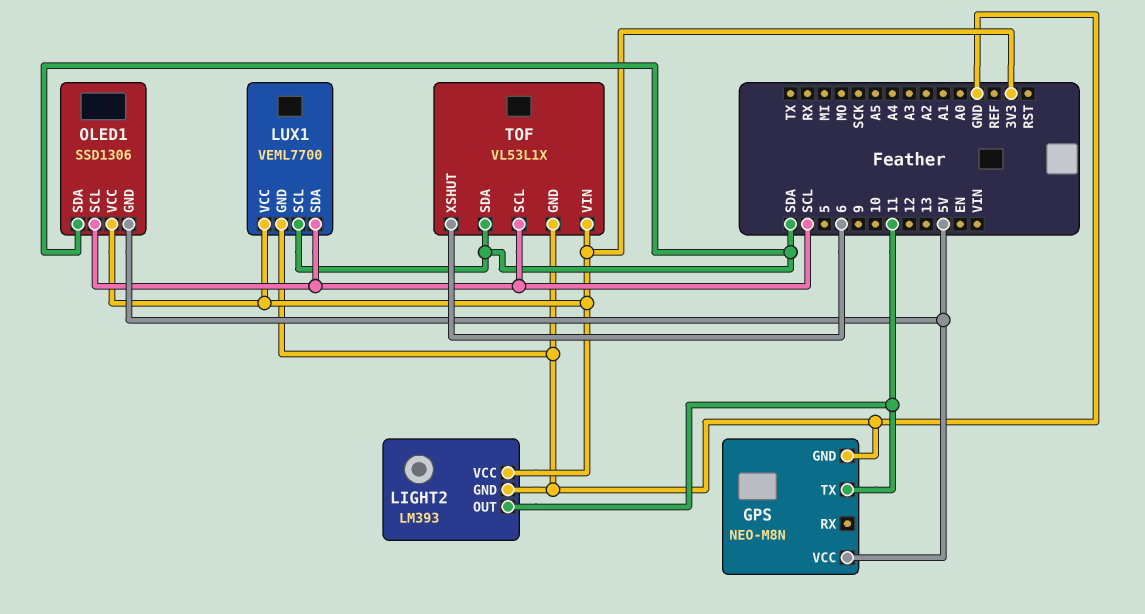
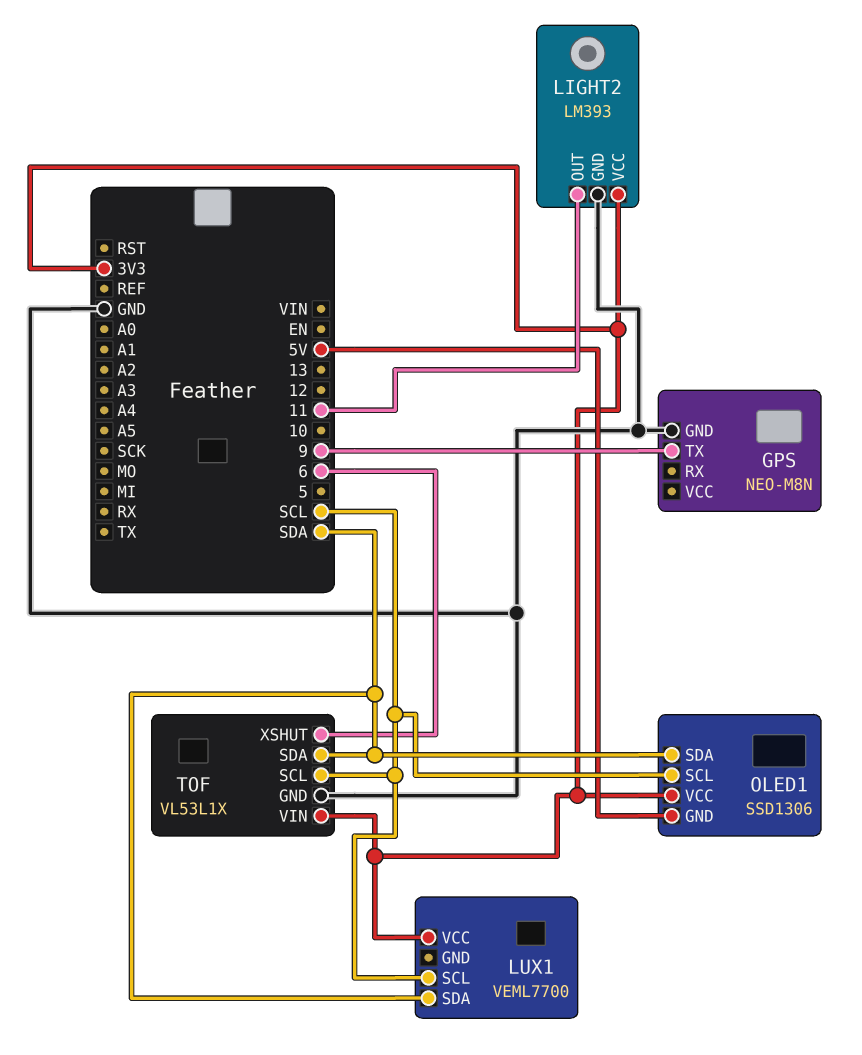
GPS pin TX: 11 -> 9
GPS pin VCC: 5V -> none
LUX1 pin GND: GND -> none
LUX1 pin SCL: SDA -> SCL
LUX1 pin SDA: SCL -> SDA

